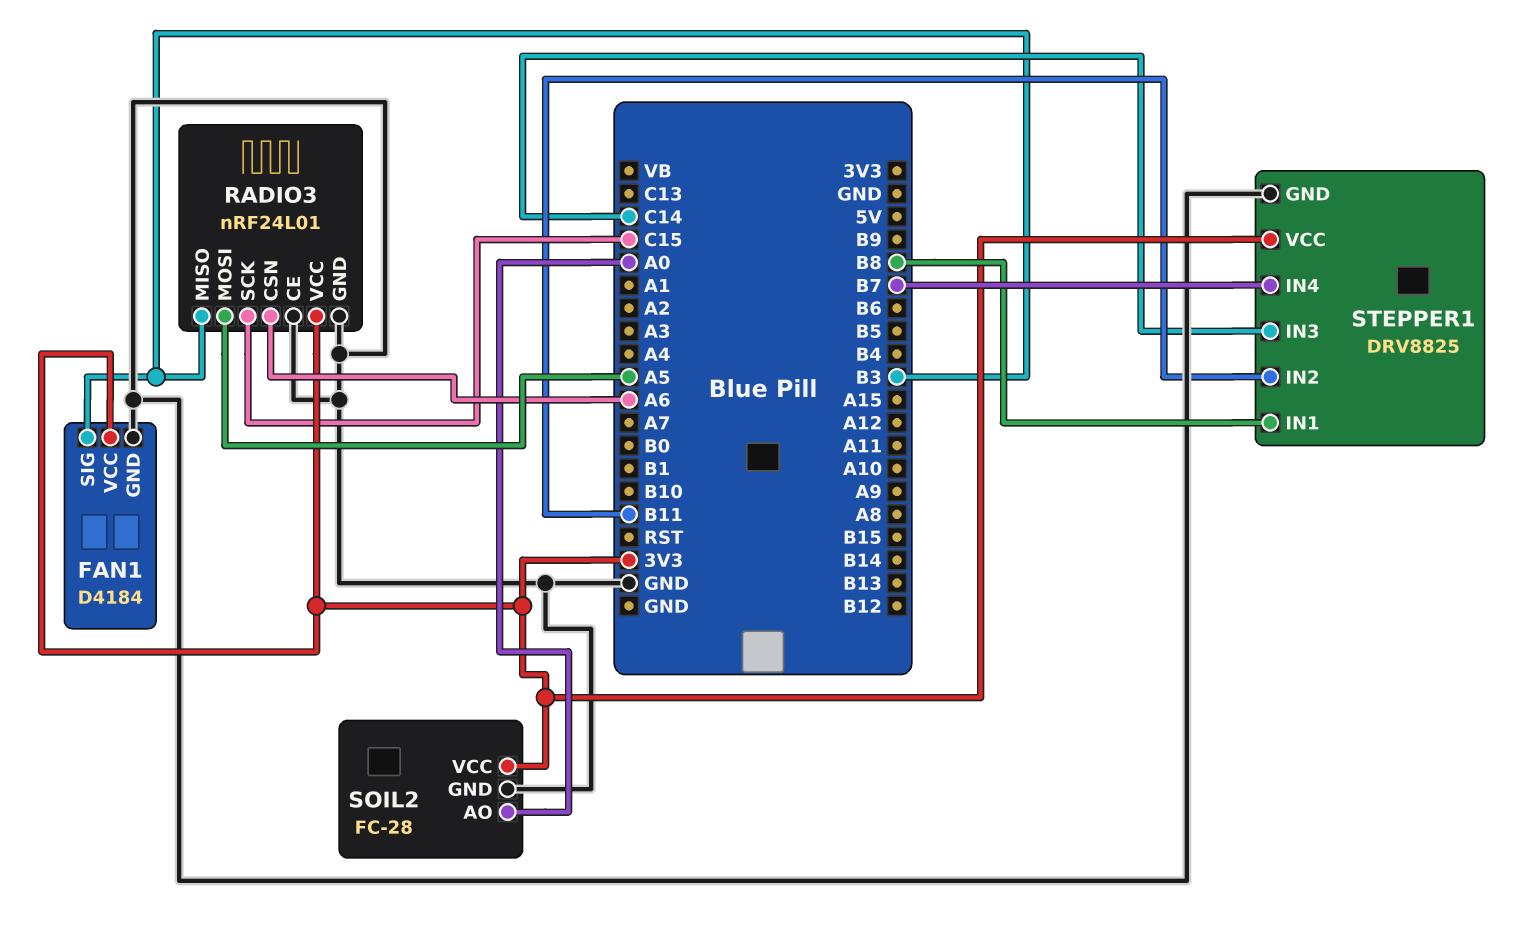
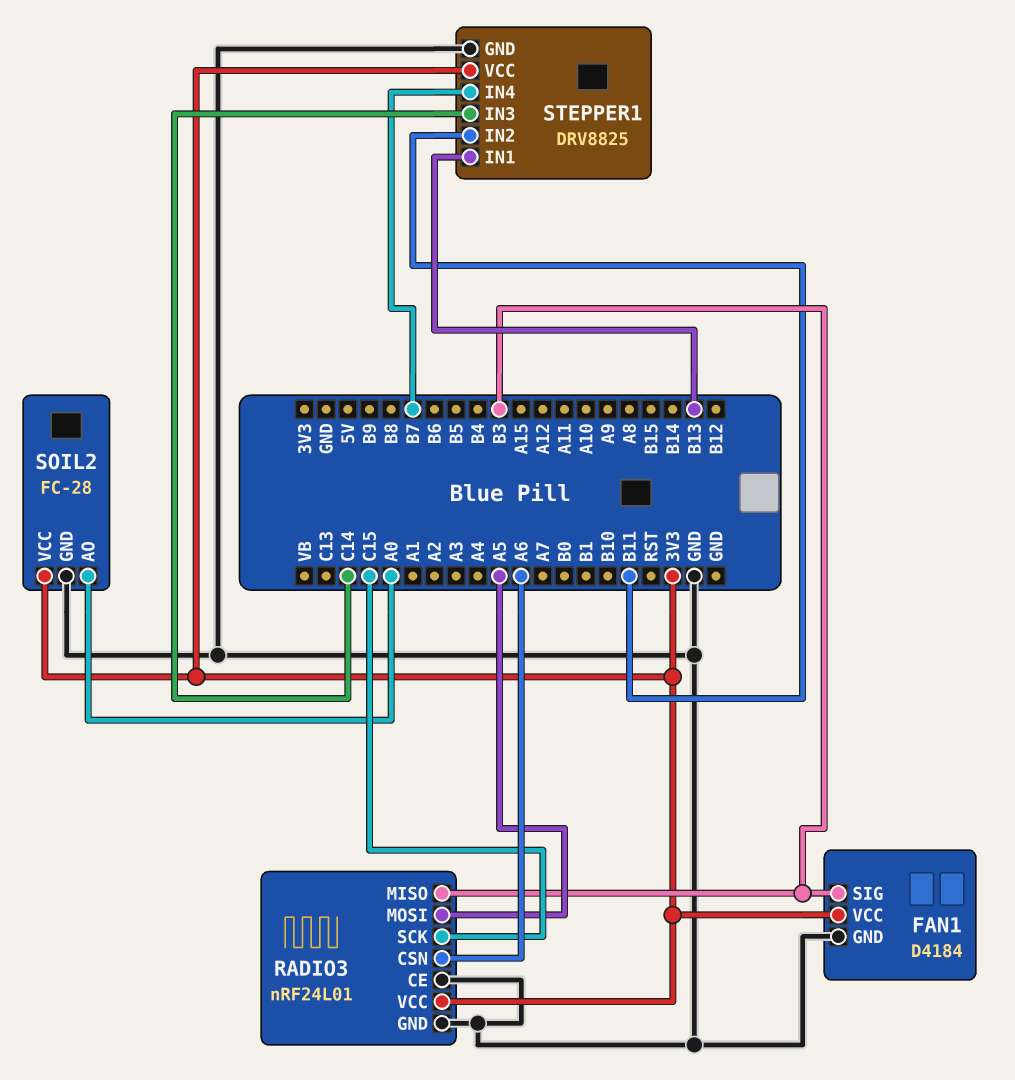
STEPPER1 pin IN1: B8 -> B13

